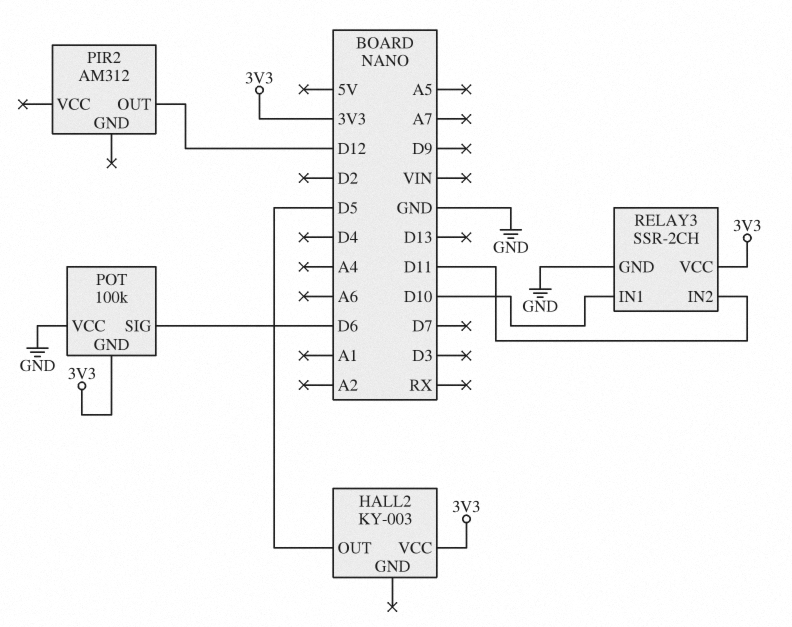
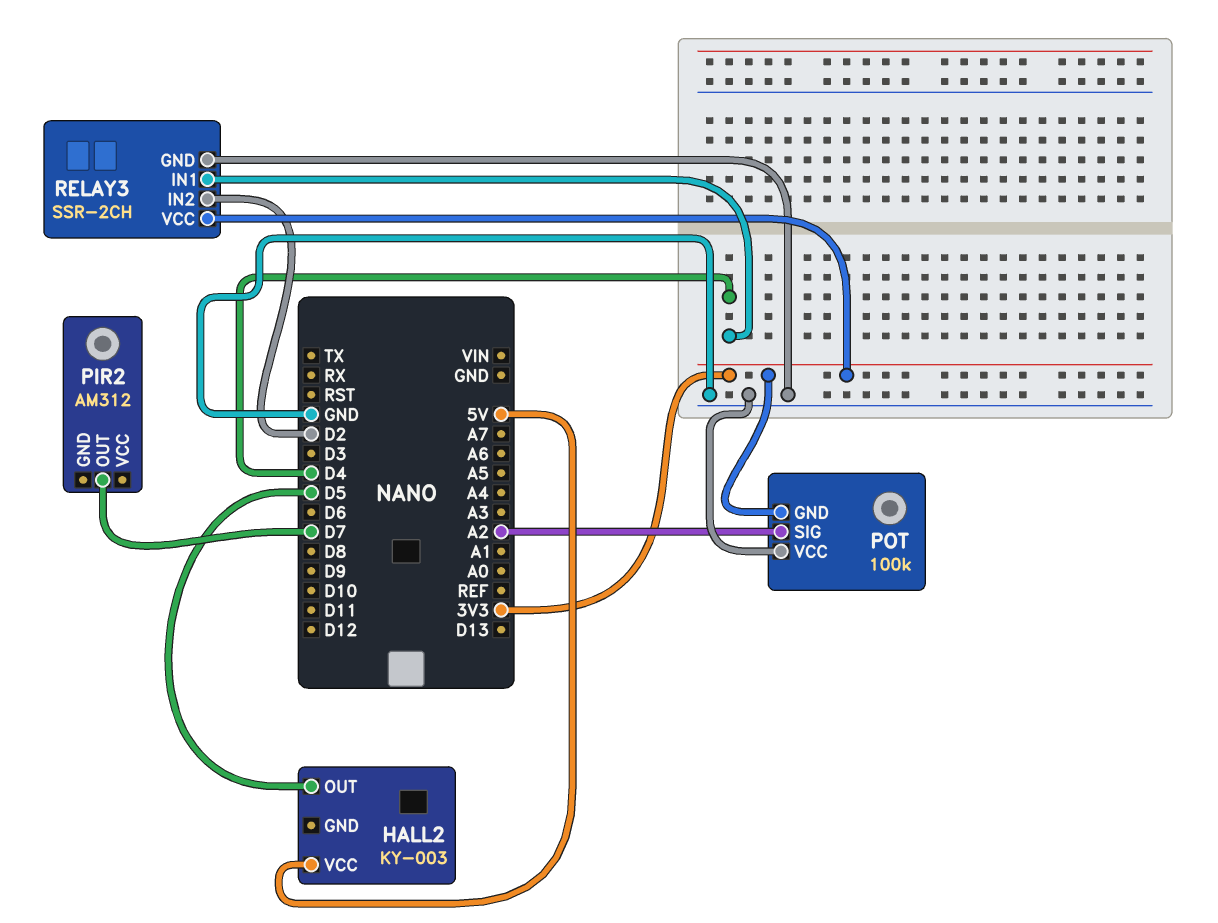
HALL2 pin VCC: 3V3 -> 5V
PIR2 pin OUT: D12 -> D7
POT pin SIG: D6 -> A2
RELAY3 pin IN1: D10 -> D4
RELAY3 pin IN2: D11 -> D2

